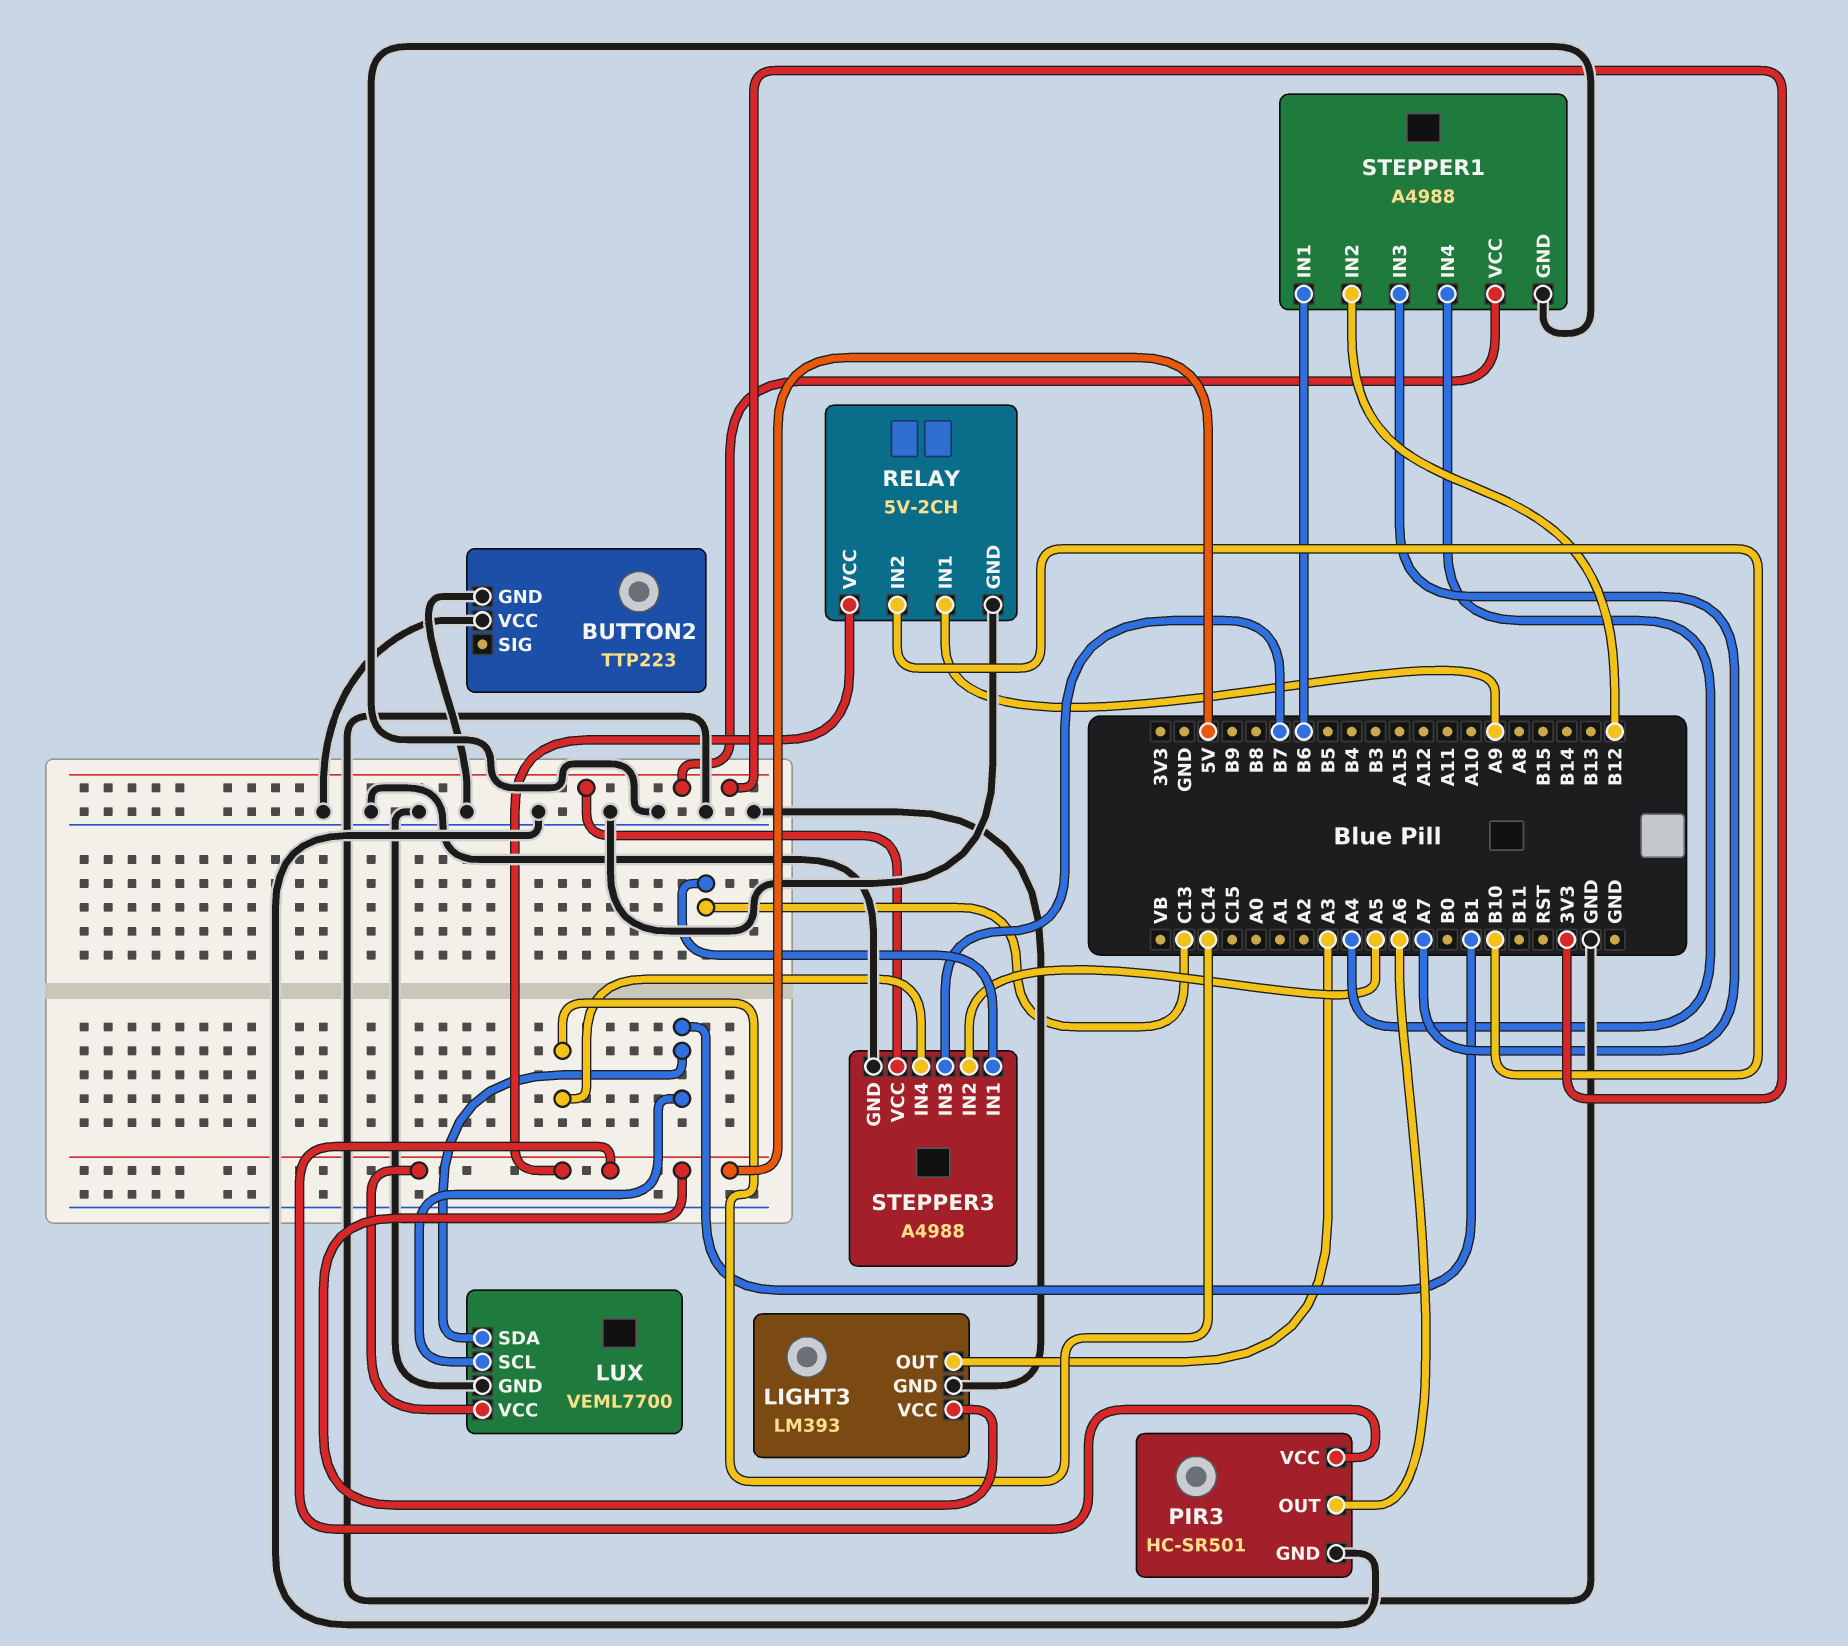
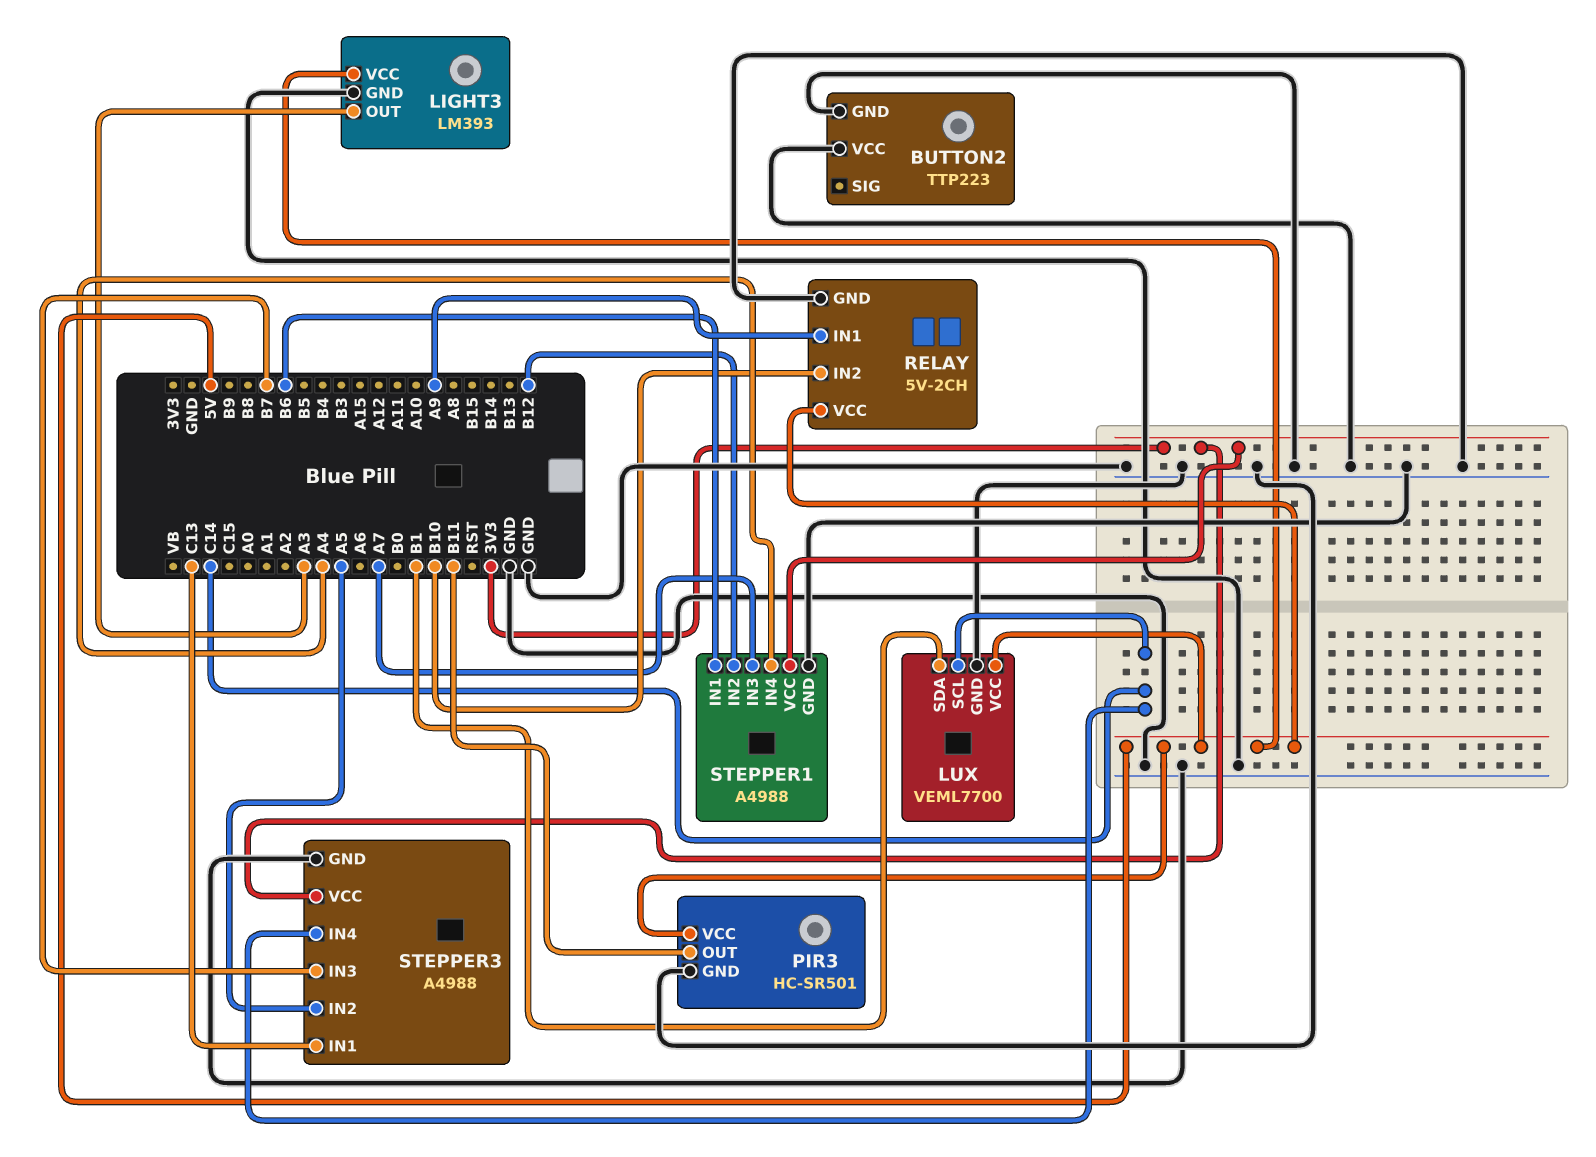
LUX pin SCL: B1 -> C14
PIR3 pin OUT: A6 -> B11

